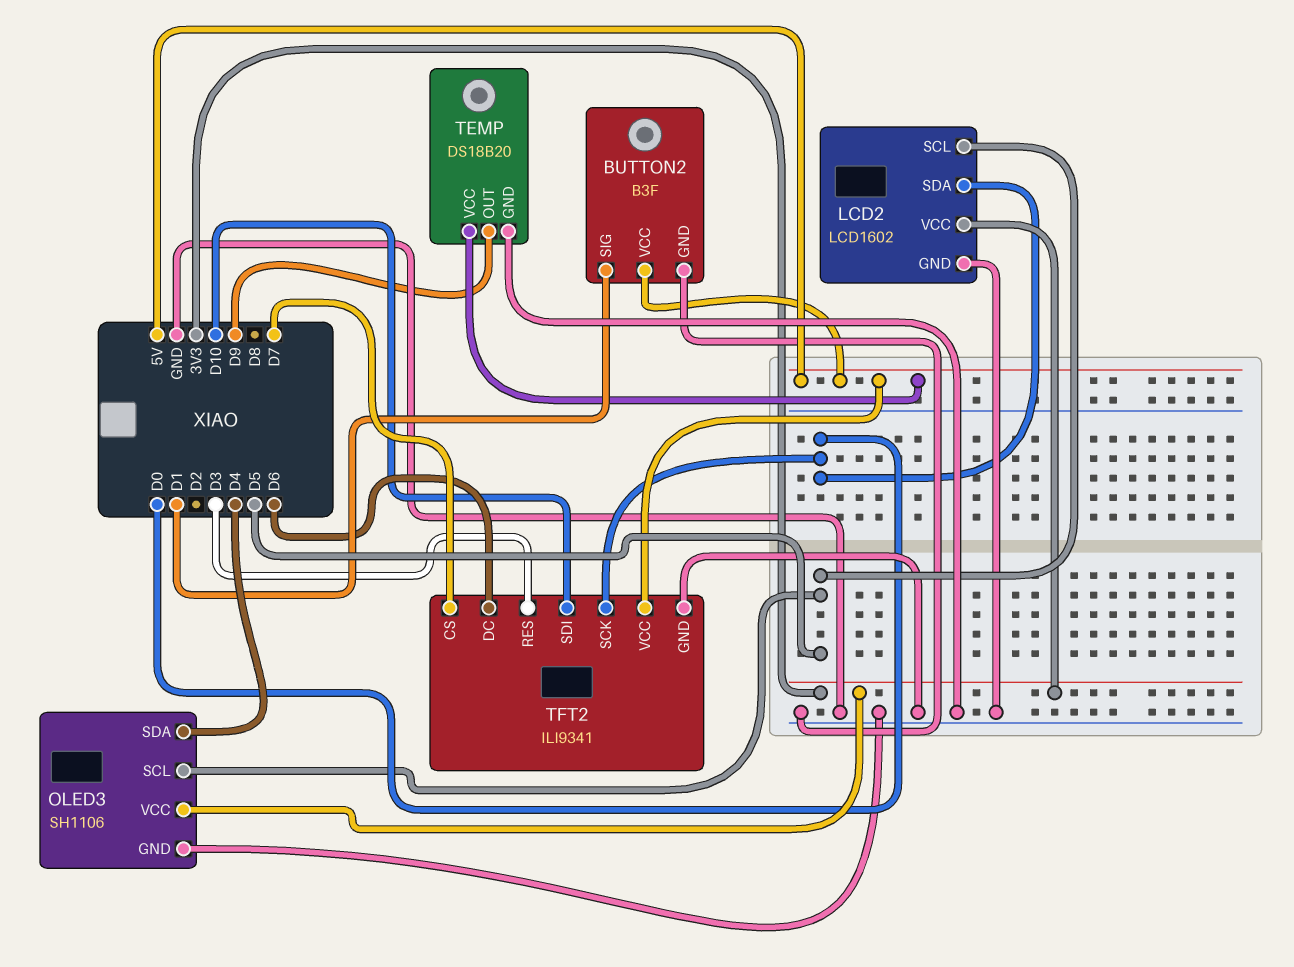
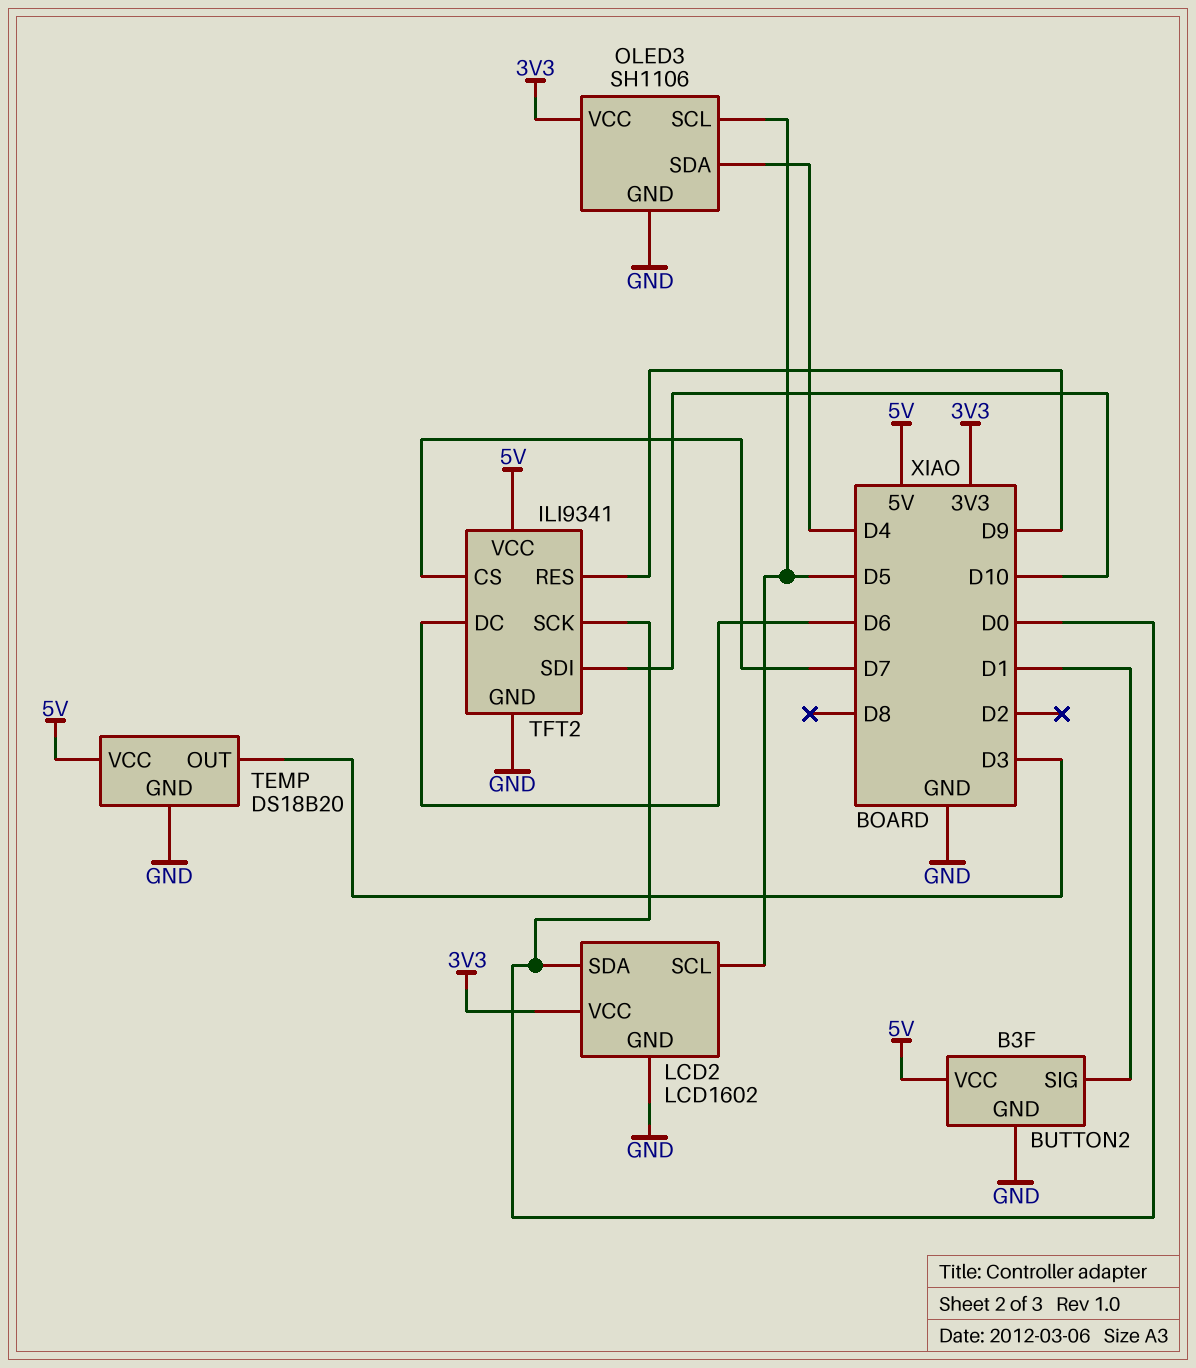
TEMP pin OUT: D9 -> D3
TFT2 pin RES: D3 -> D9

